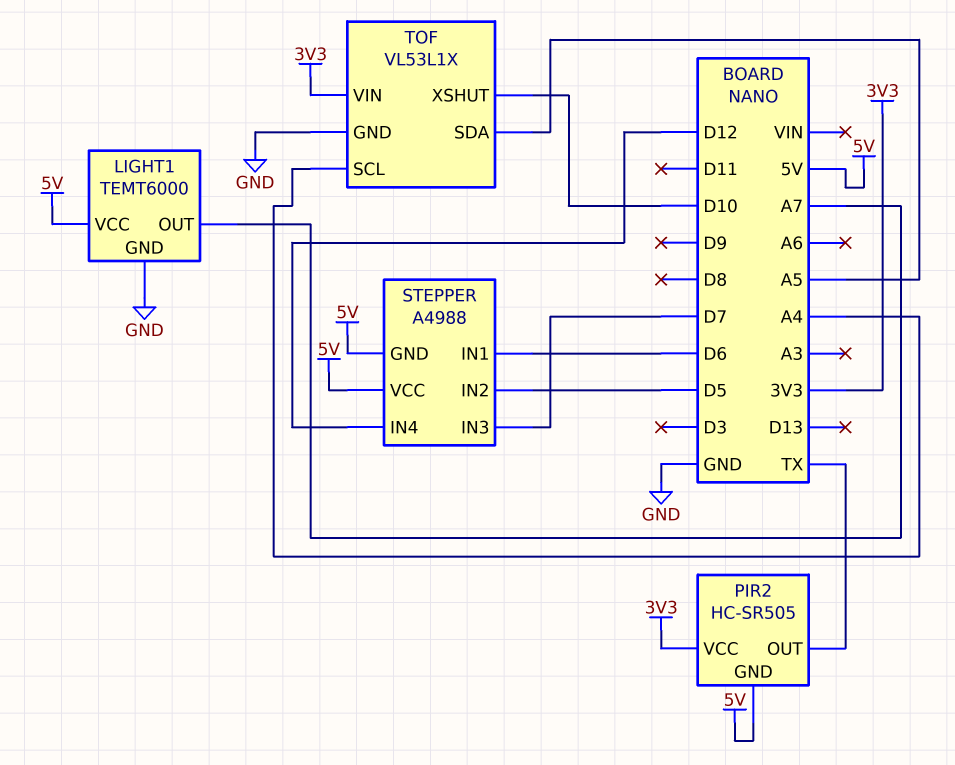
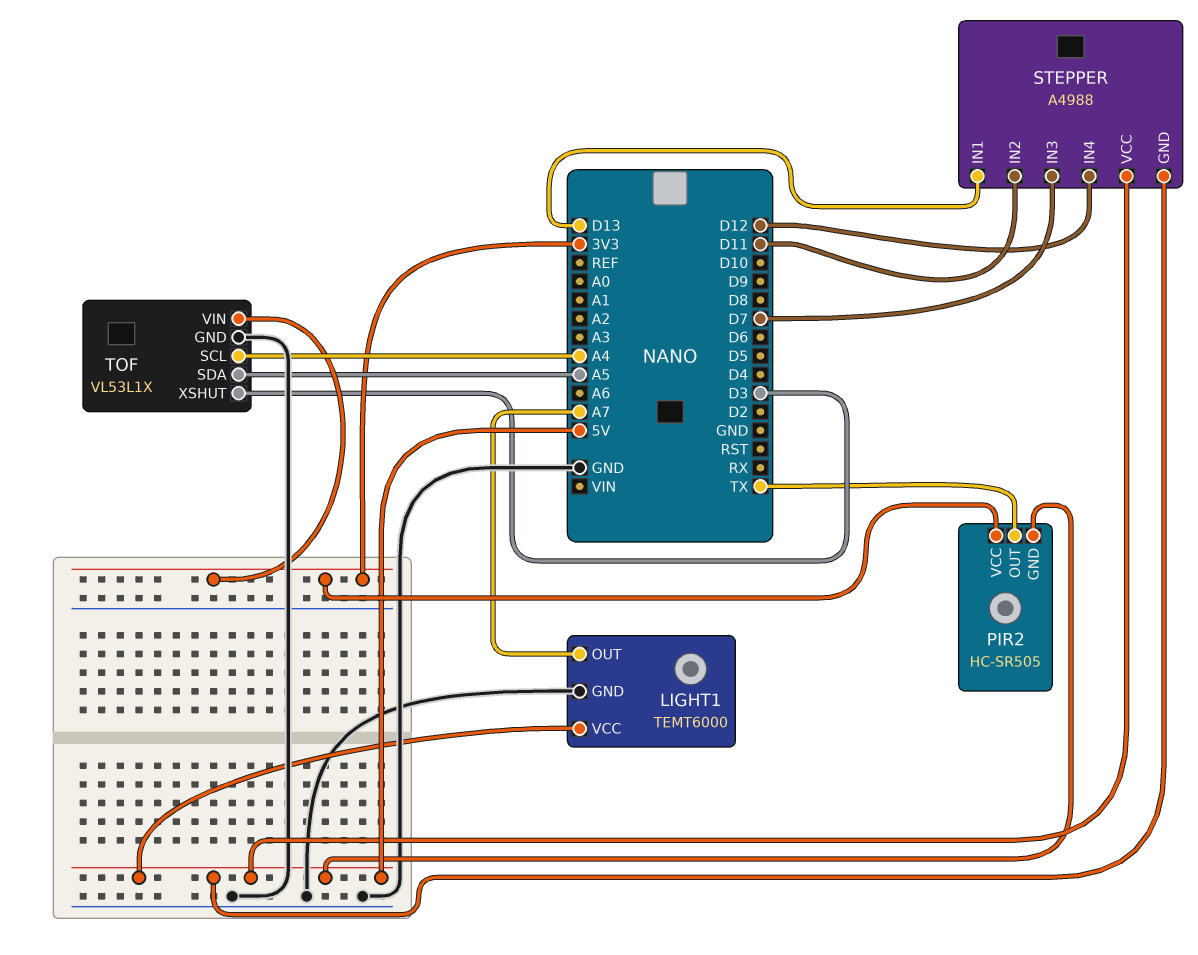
STEPPER pin IN1: D6 -> D13
STEPPER pin IN2: D5 -> D11
TOF pin XSHUT: D10 -> D3

